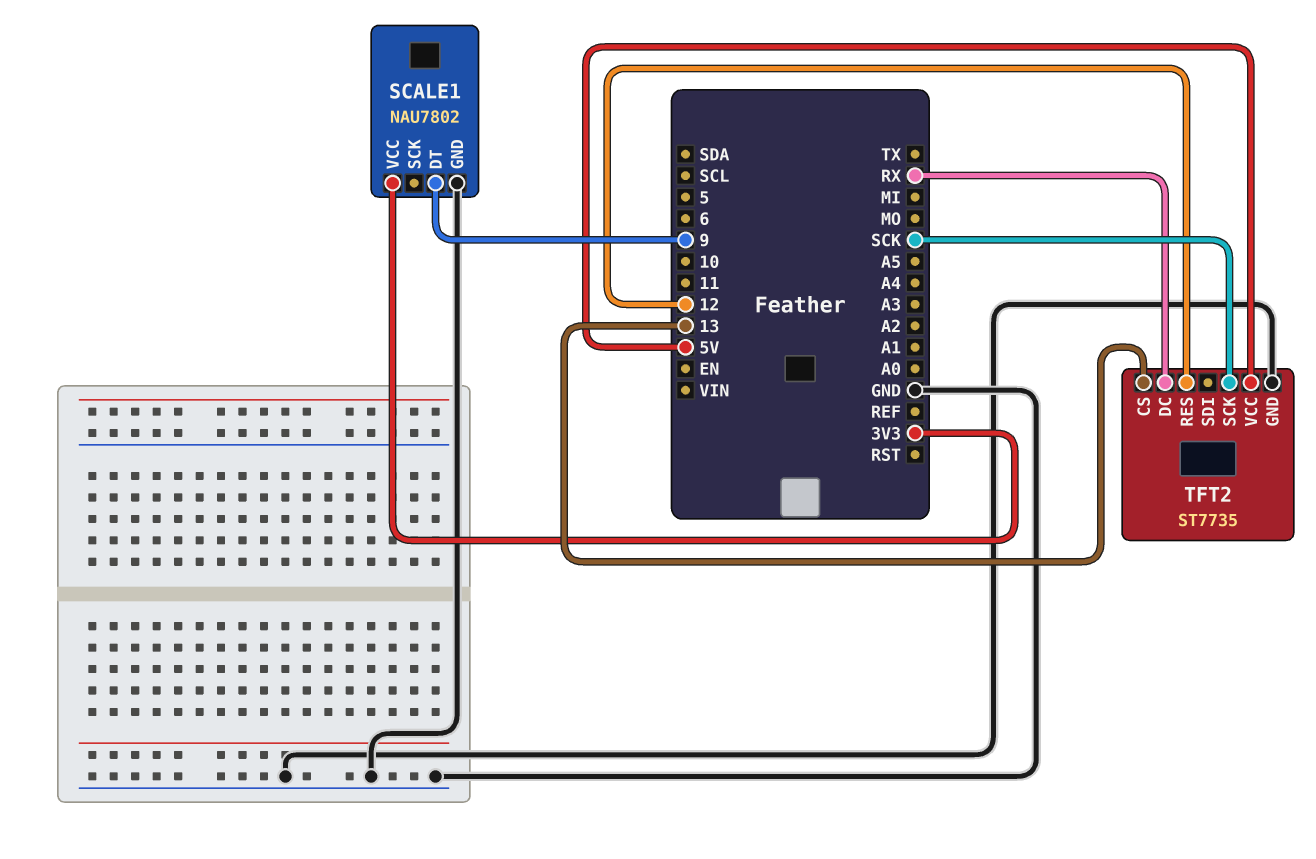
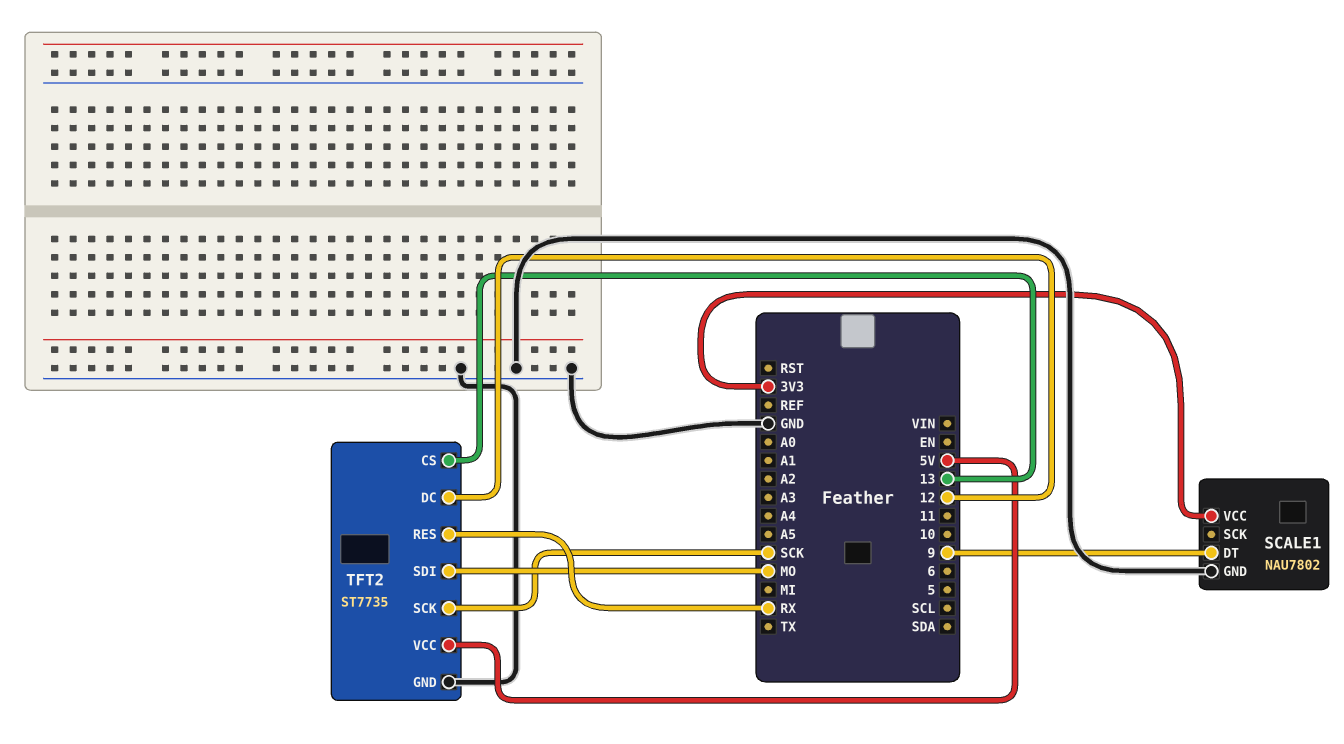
TFT2 pin DC: RX -> 12
TFT2 pin RES: 12 -> RX
TFT2 pin SDI: none -> MO

